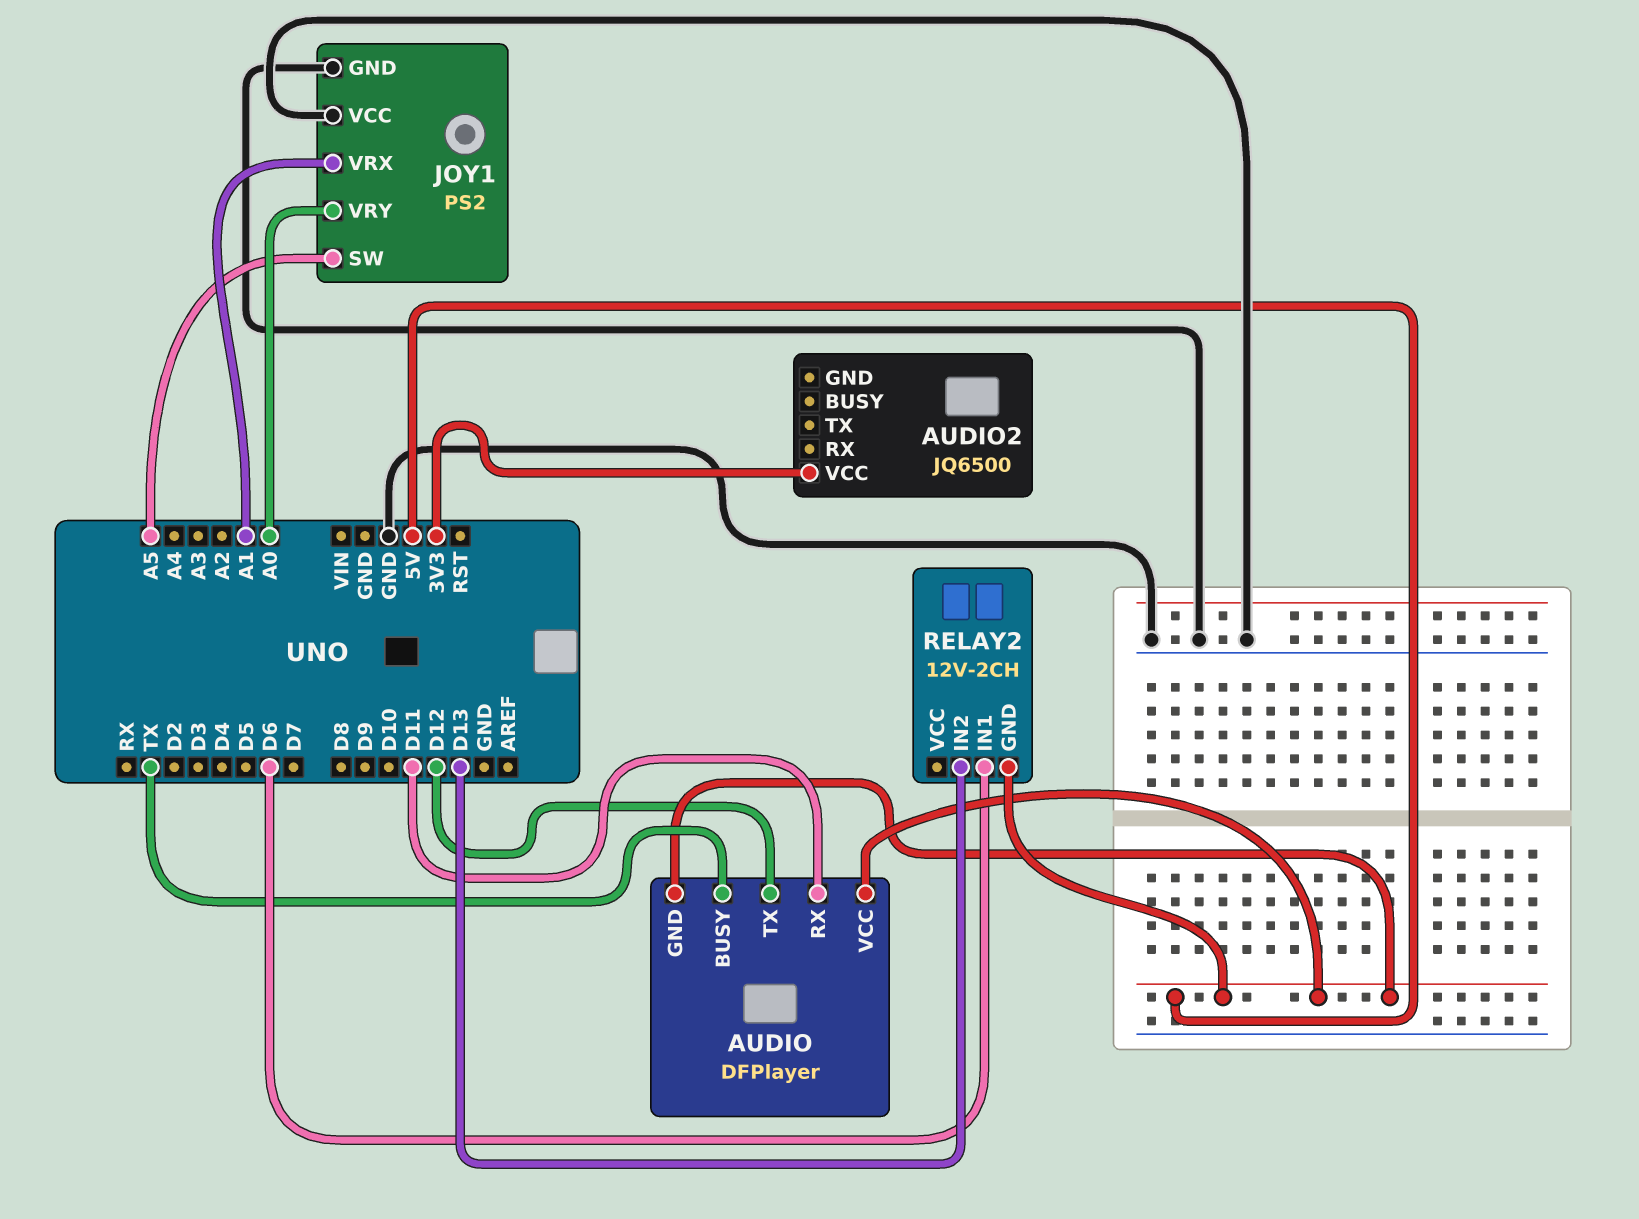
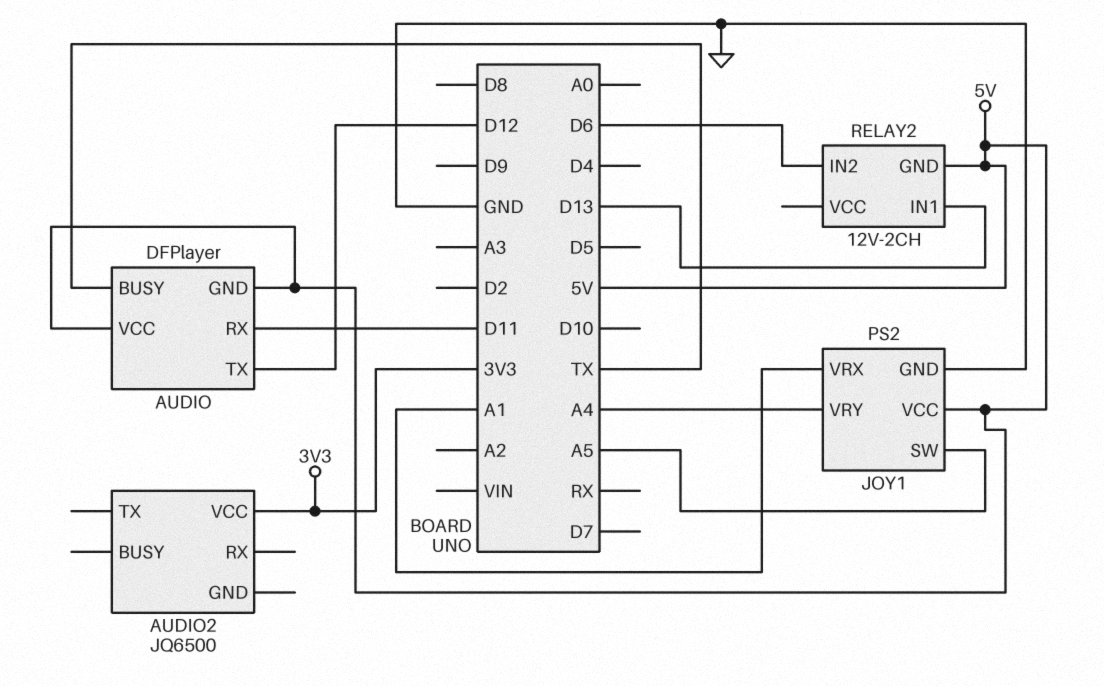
JOY1 pin VCC: GND -> 5V
JOY1 pin VRY: A0 -> A4
RELAY2 pin IN1: D6 -> D13
RELAY2 pin IN2: D13 -> D6

